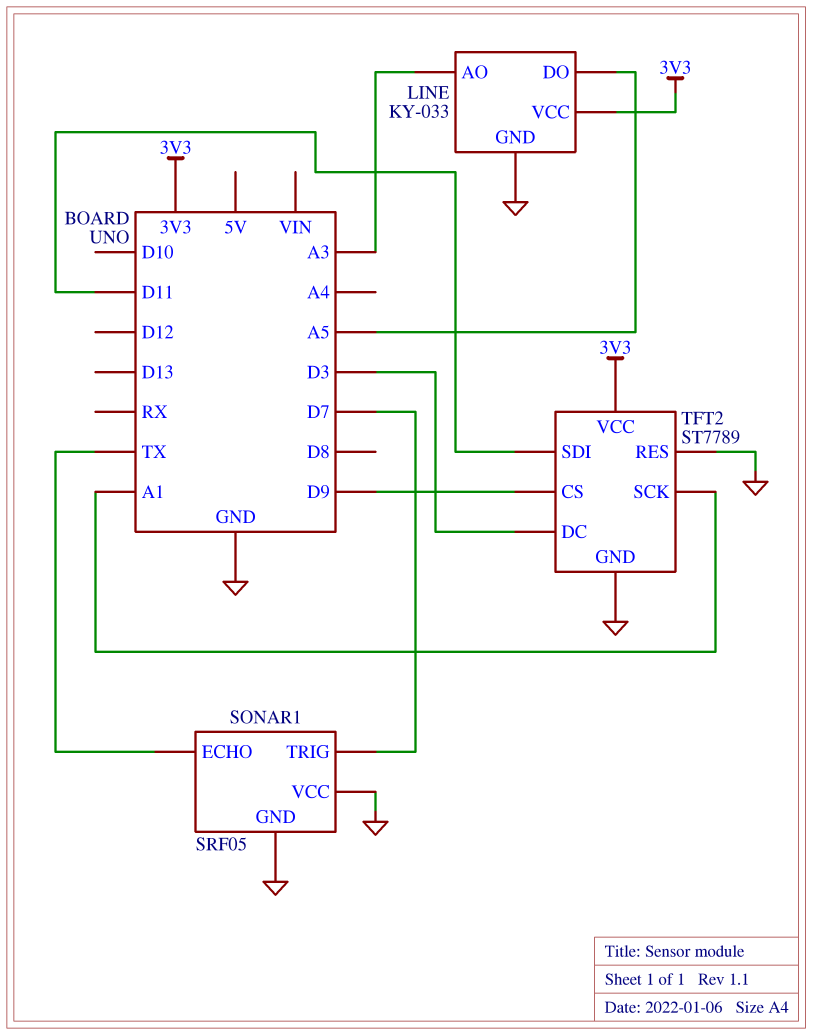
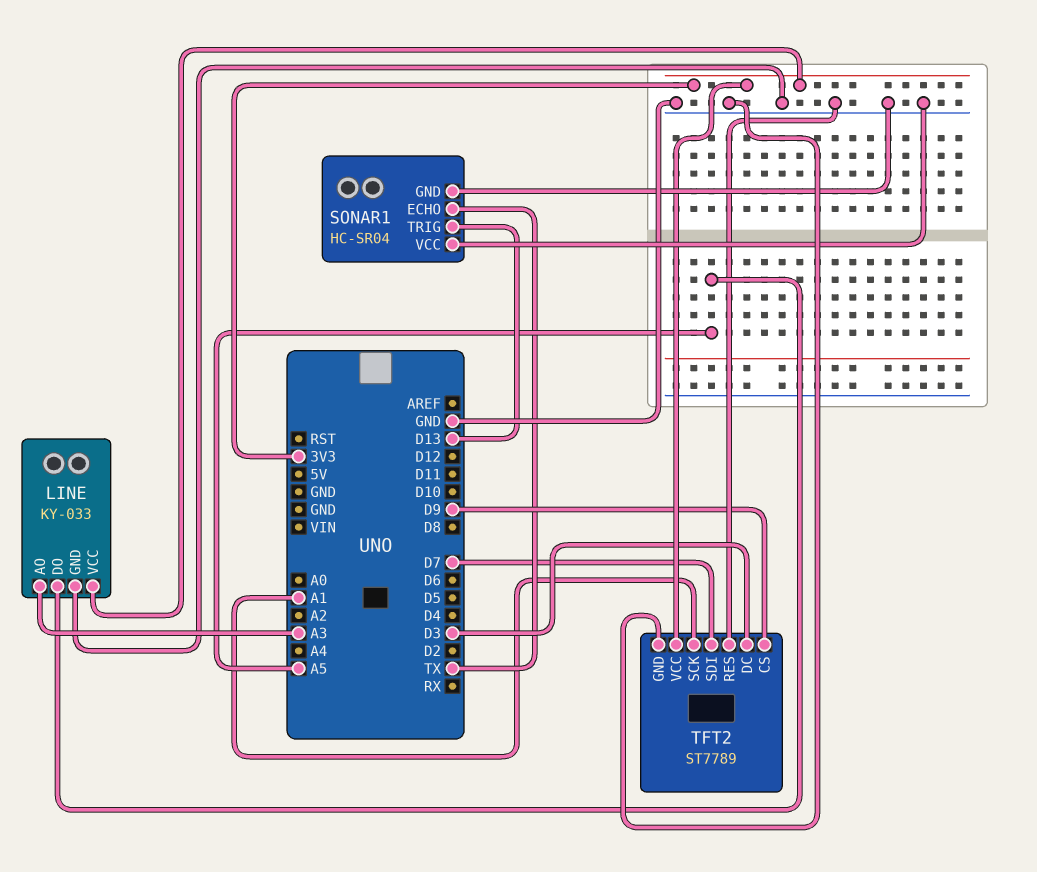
SONAR1: SRF05 -> HC-SR04
SONAR1 pin TRIG: D7 -> D13
TFT2 pin SDI: D11 -> D7

